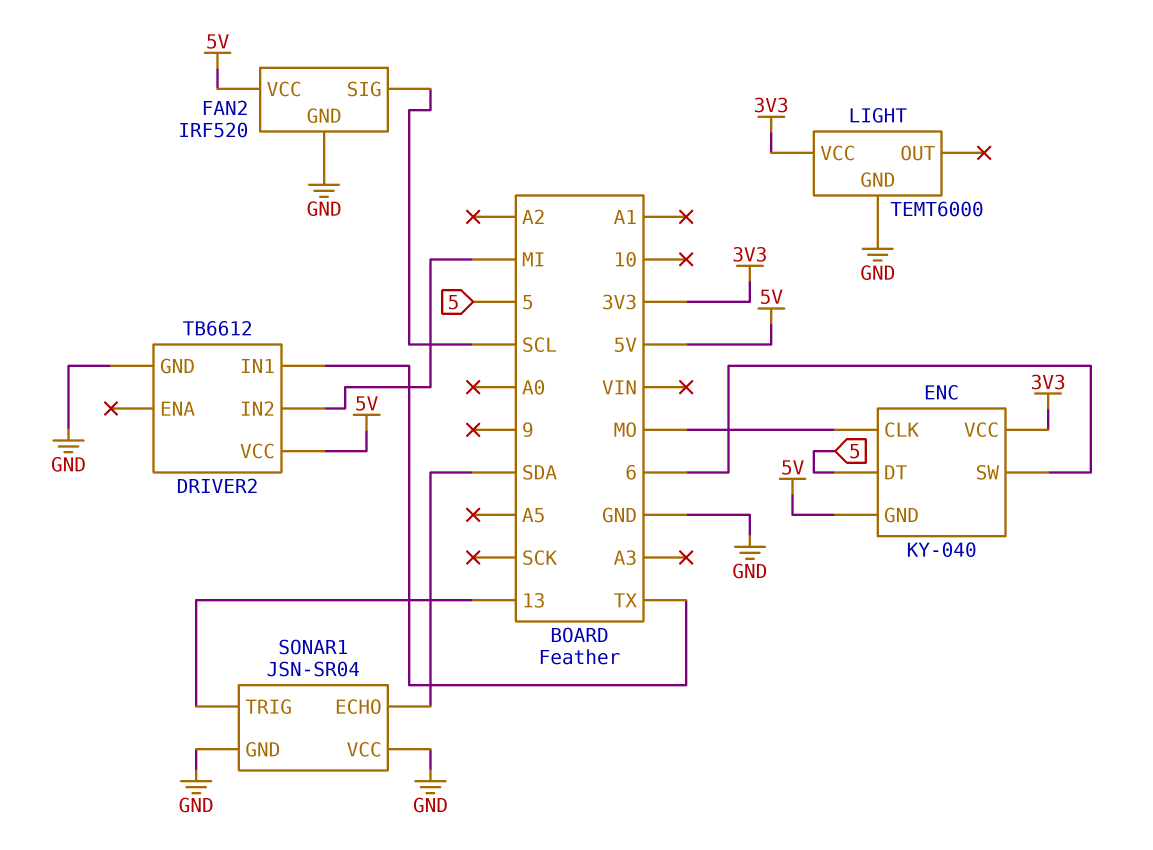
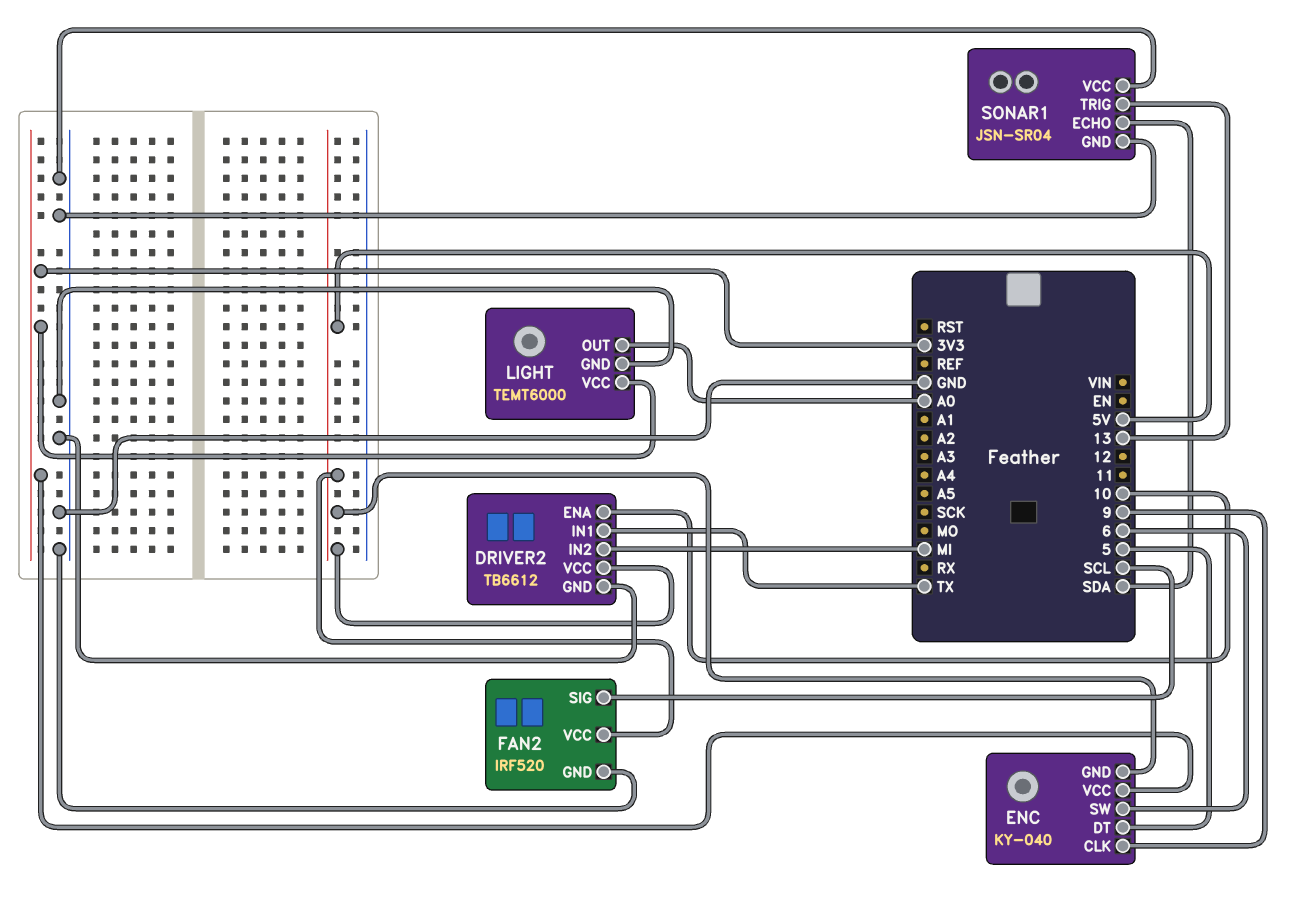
DRIVER2 pin ENA: none -> 10
ENC pin CLK: MO -> 9
LIGHT pin OUT: none -> A0

